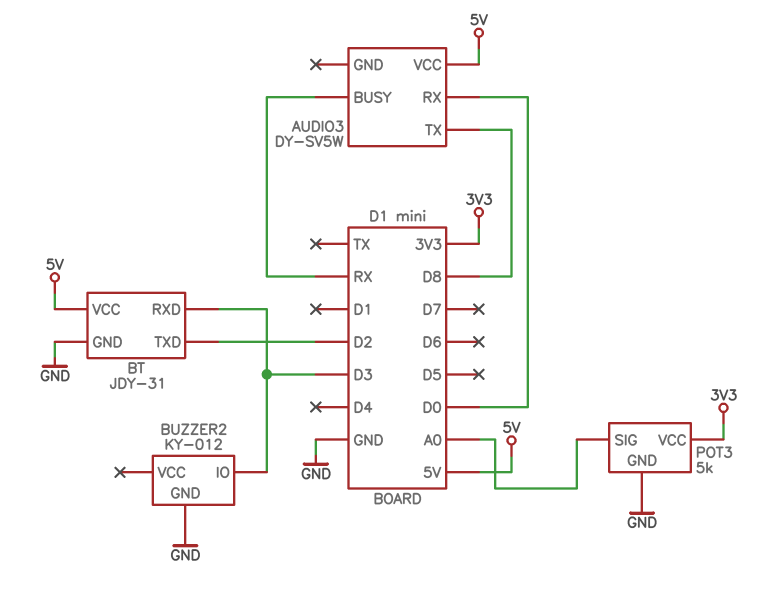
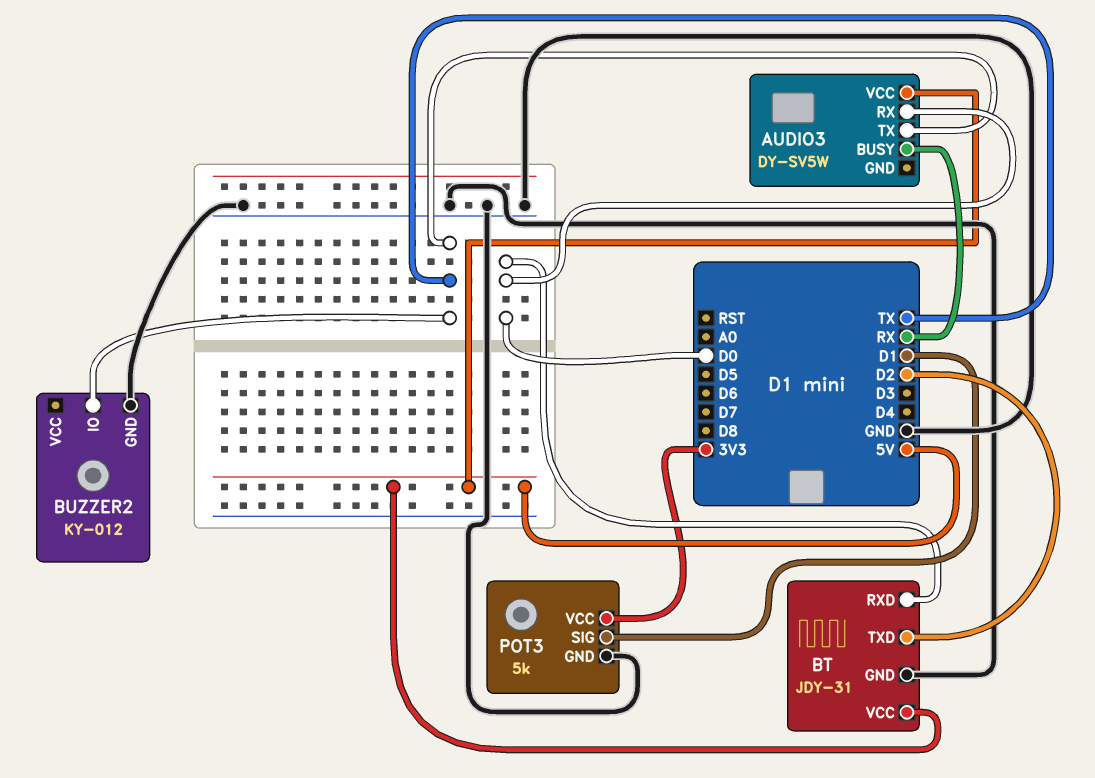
AUDIO3 pin TX: D8 -> TX
BT pin RXD: D3 -> D0
BUZZER2 pin IO: D3 -> TX
POT3 pin SIG: A0 -> D1

